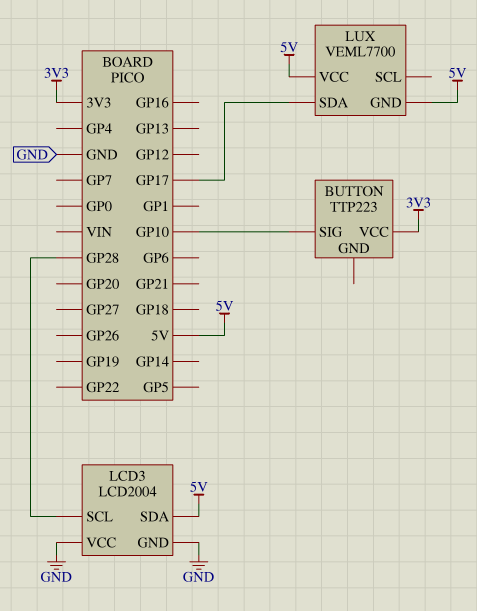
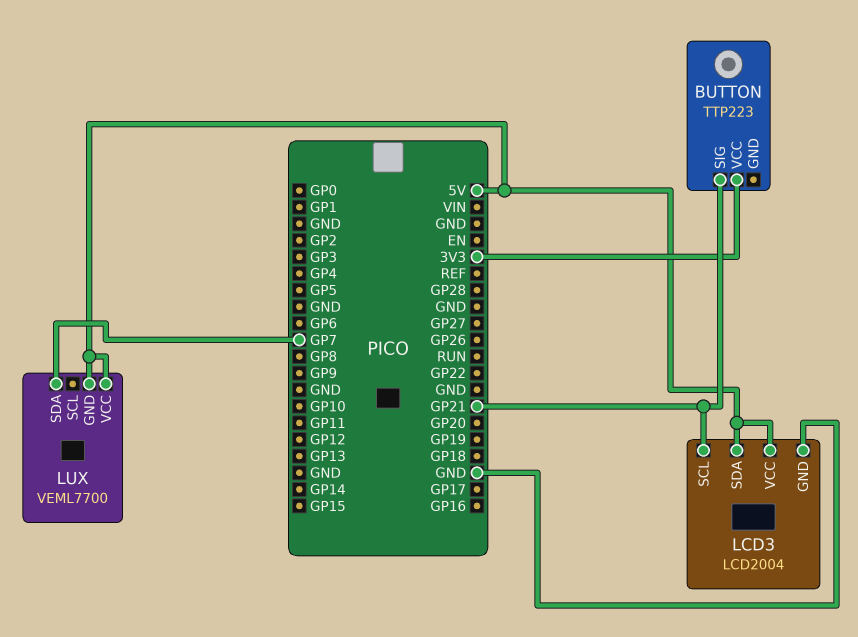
BUTTON pin SIG: GP10 -> GP21
LCD3 pin SCL: GP28 -> GP21
LCD3 pin VCC: GND -> 5V
LUX pin SDA: GP17 -> GP7

